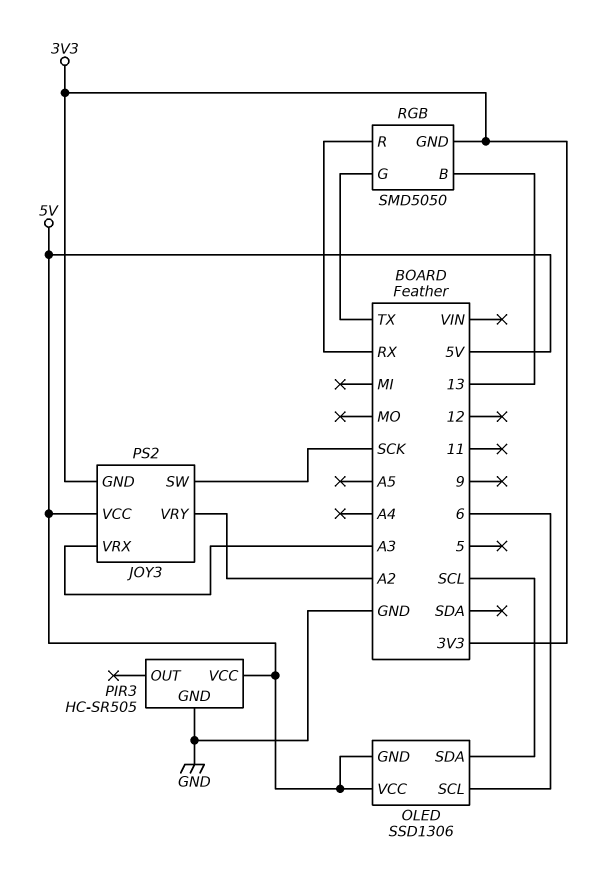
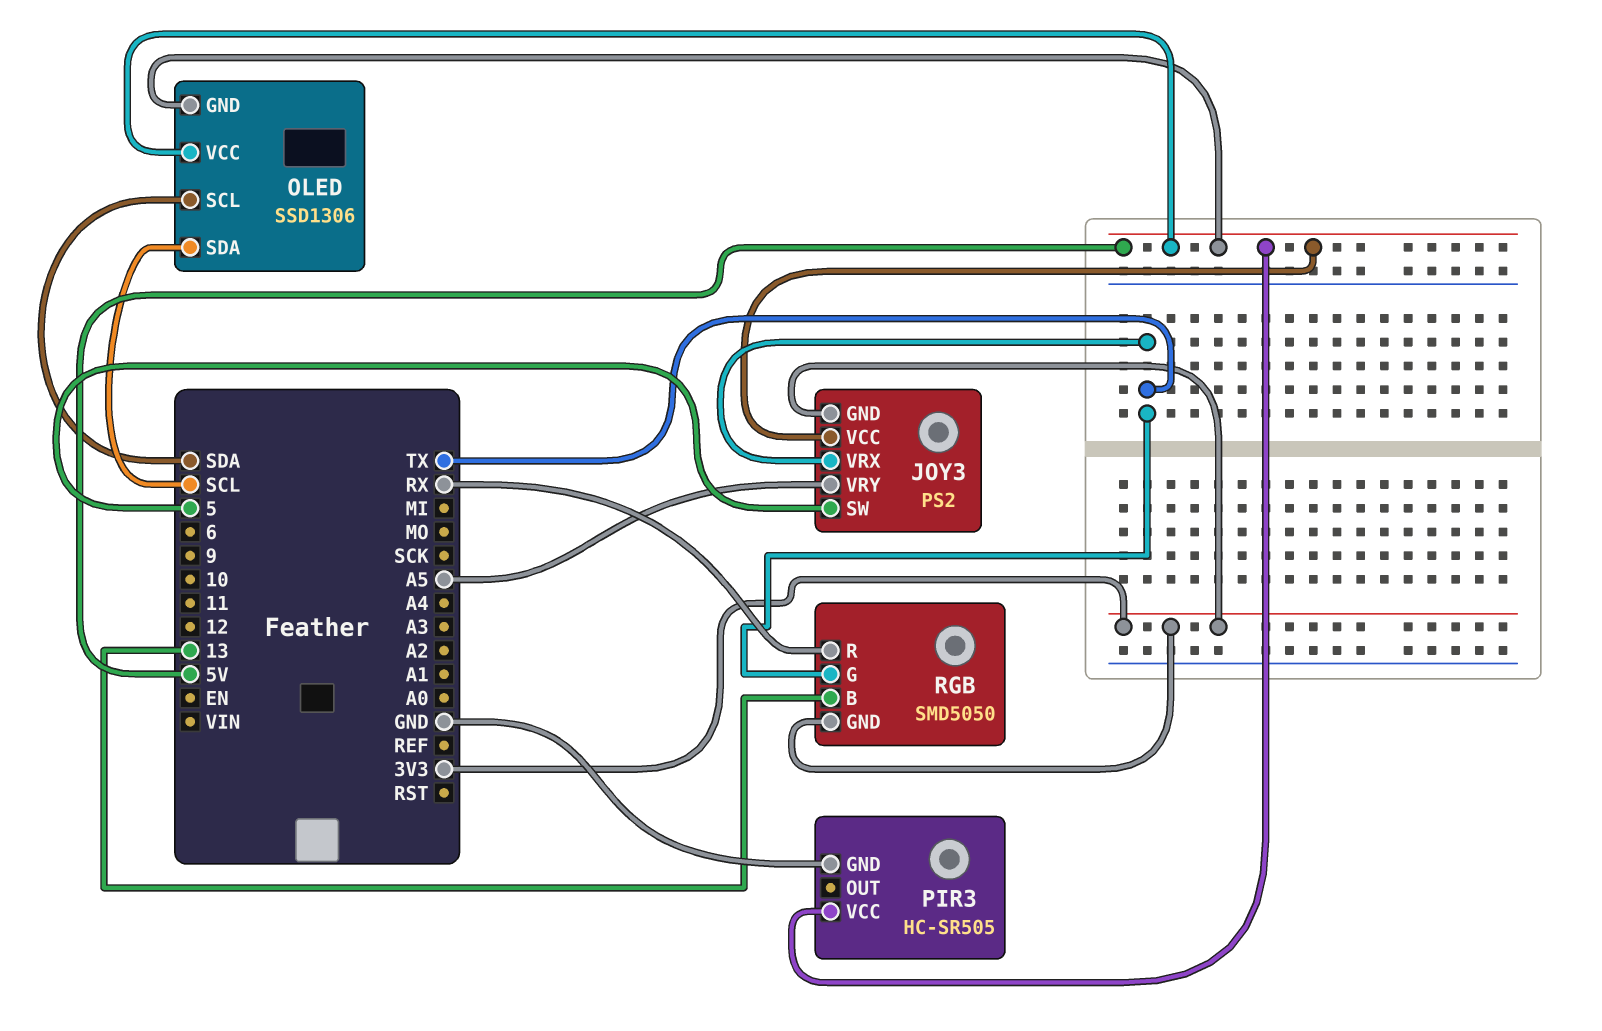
JOY3 pin SW: SCK -> 5
JOY3 pin VRX: A3 -> TX
JOY3 pin VRY: A2 -> A5
OLED pin SCL: 6 -> SDA

